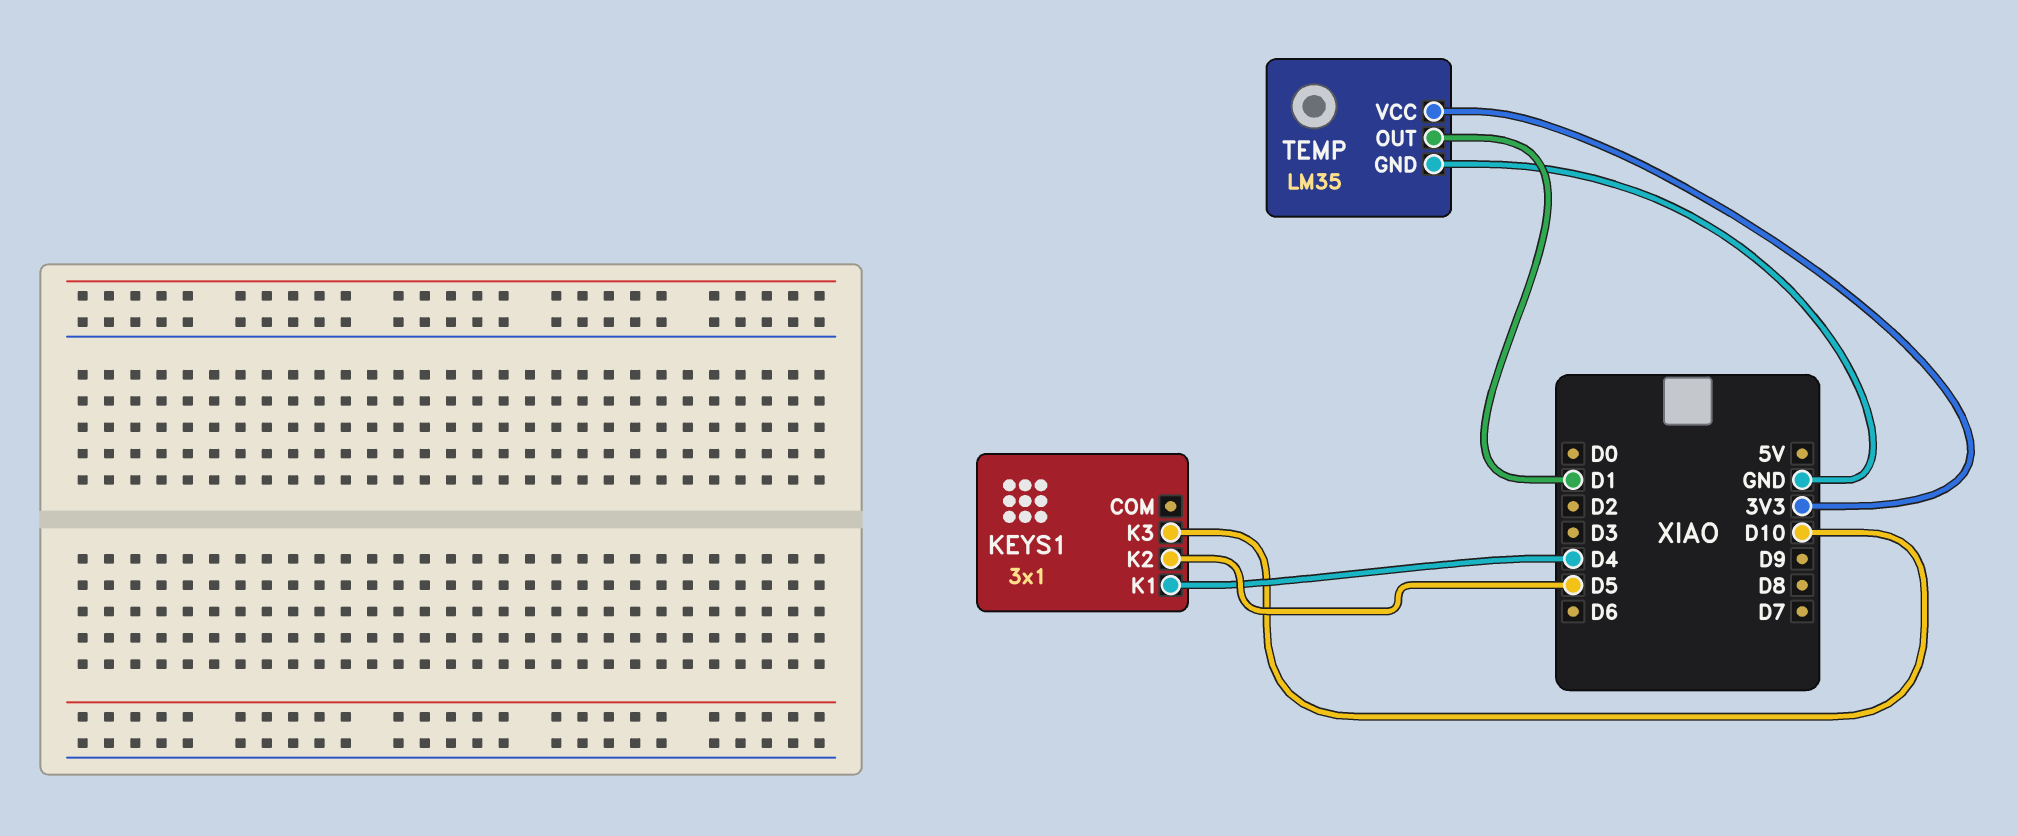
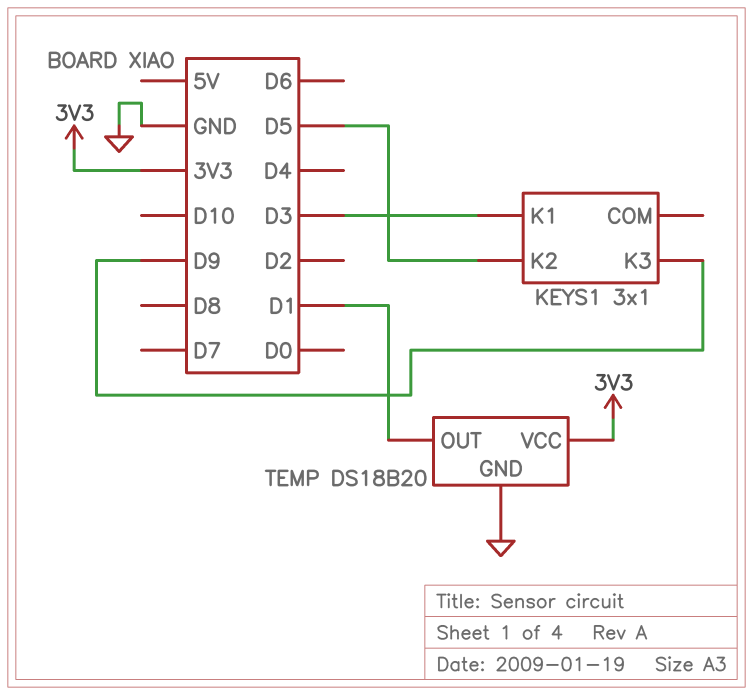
KEYS1 pin K1: D4 -> D3
KEYS1 pin K3: D10 -> D9
TEMP: LM35 -> DS18B20

